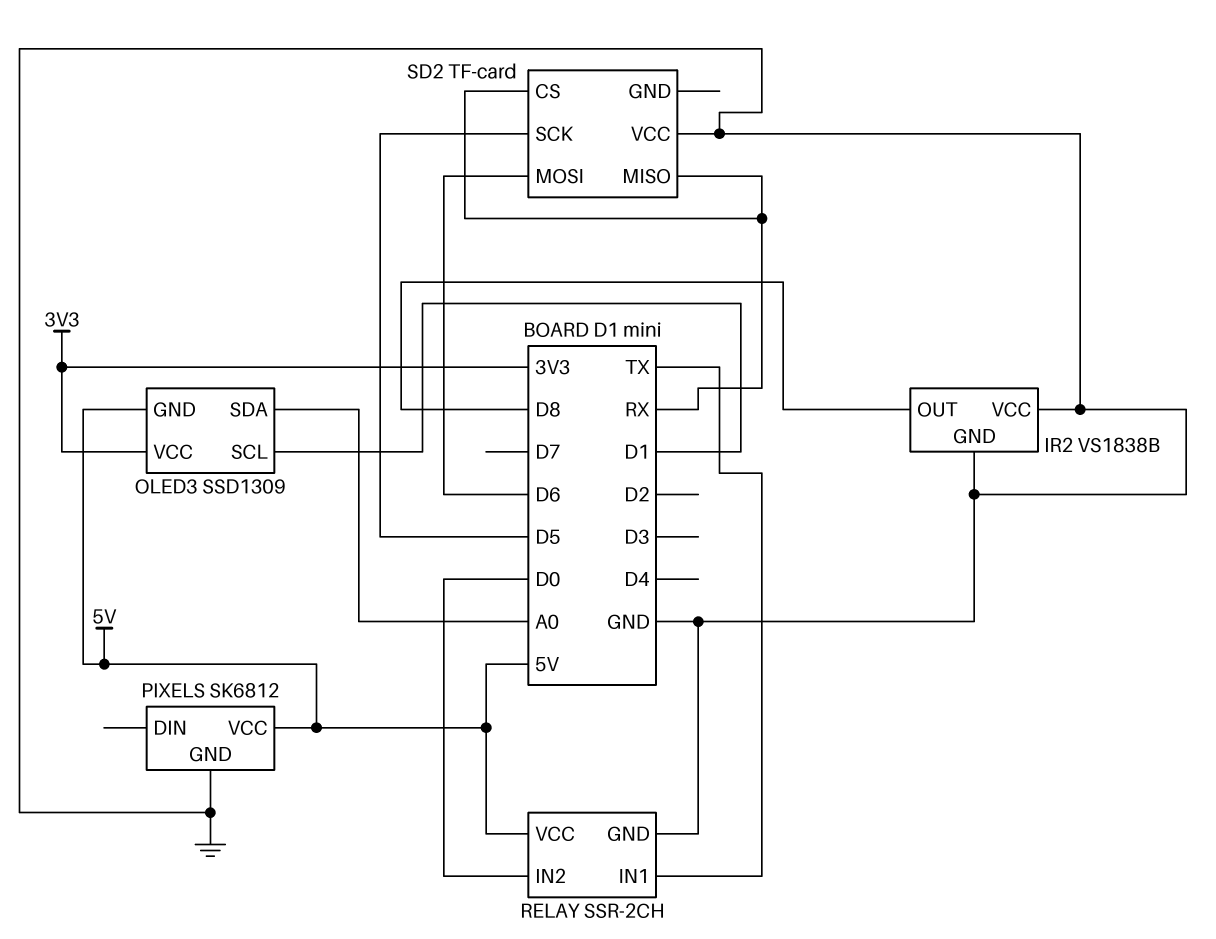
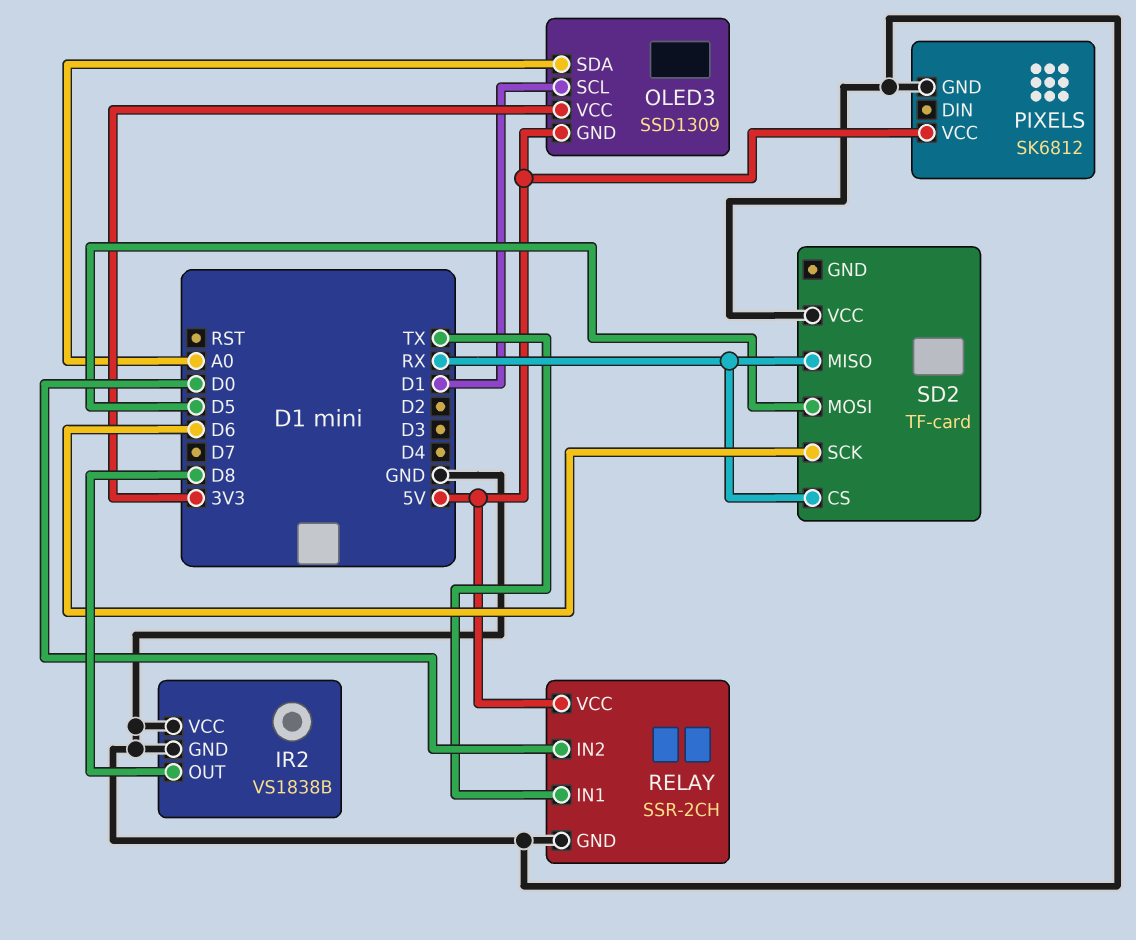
SD2 pin MOSI: D6 -> D5
SD2 pin SCK: D5 -> D6

